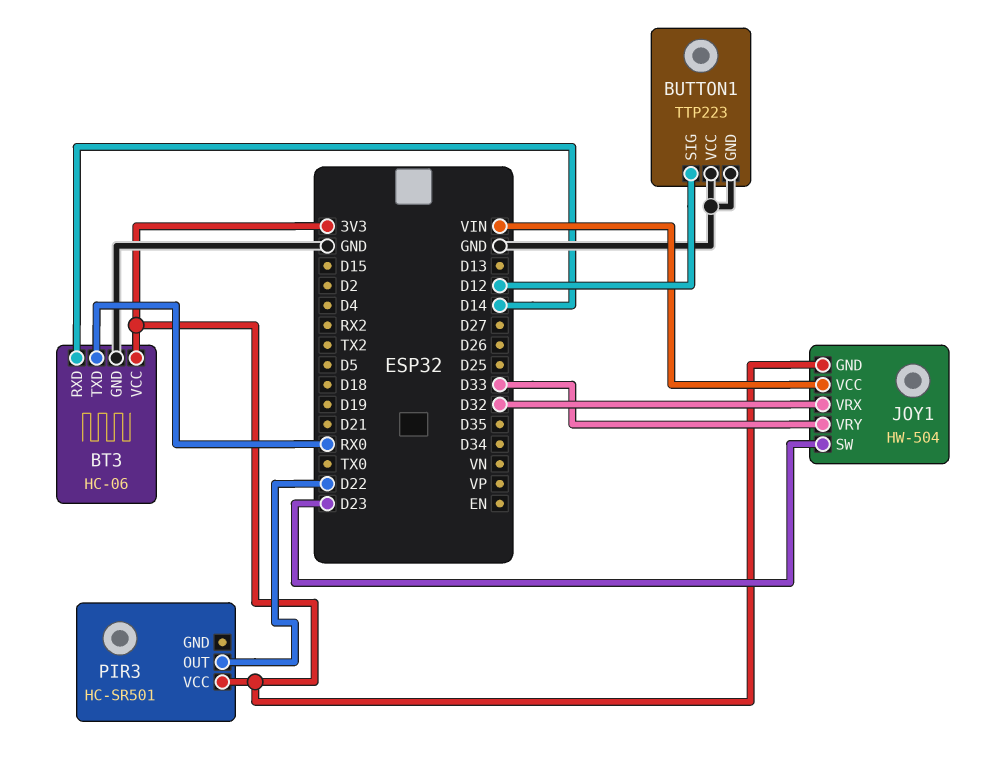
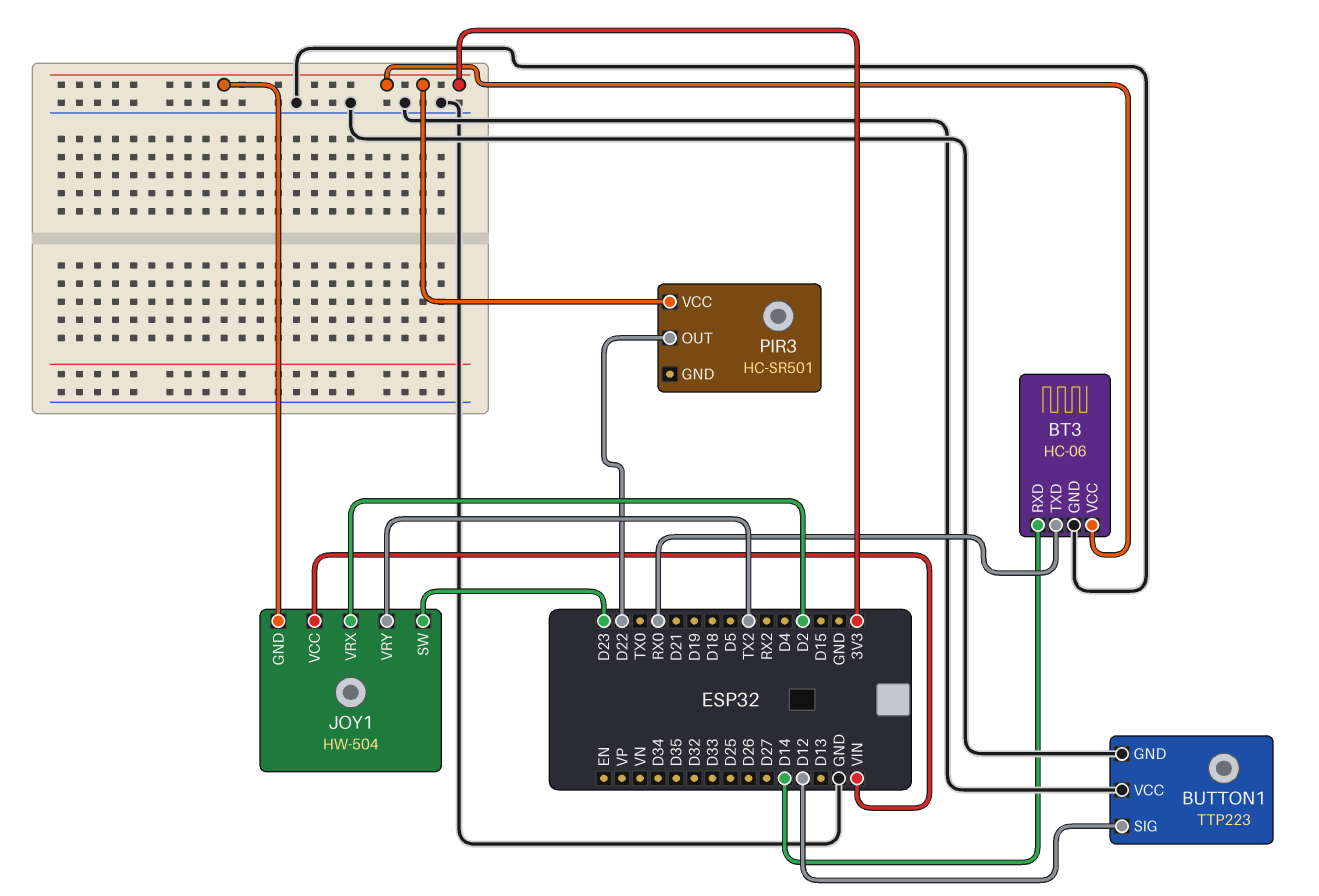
JOY1 pin VRX: D32 -> D2
JOY1 pin VRY: D33 -> TX2

